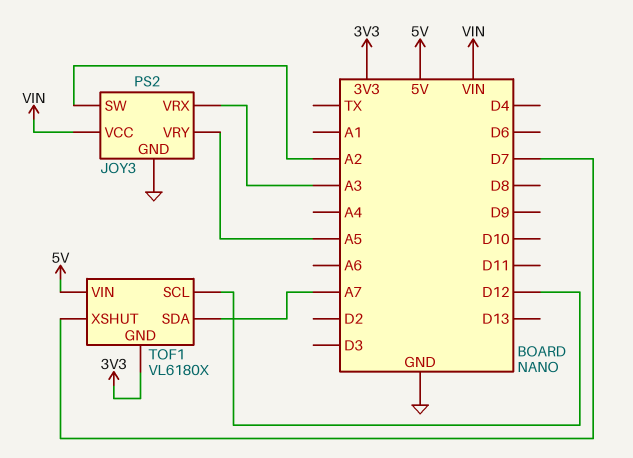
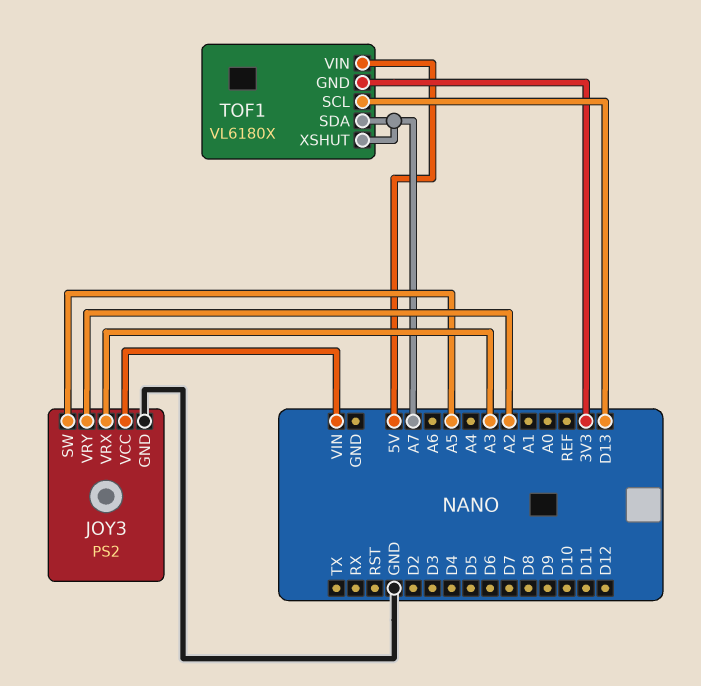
JOY3 pin SW: A2 -> A5
JOY3 pin VRY: A5 -> A2
TOF1 pin SCL: D12 -> D13
TOF1 pin XSHUT: D7 -> A7

